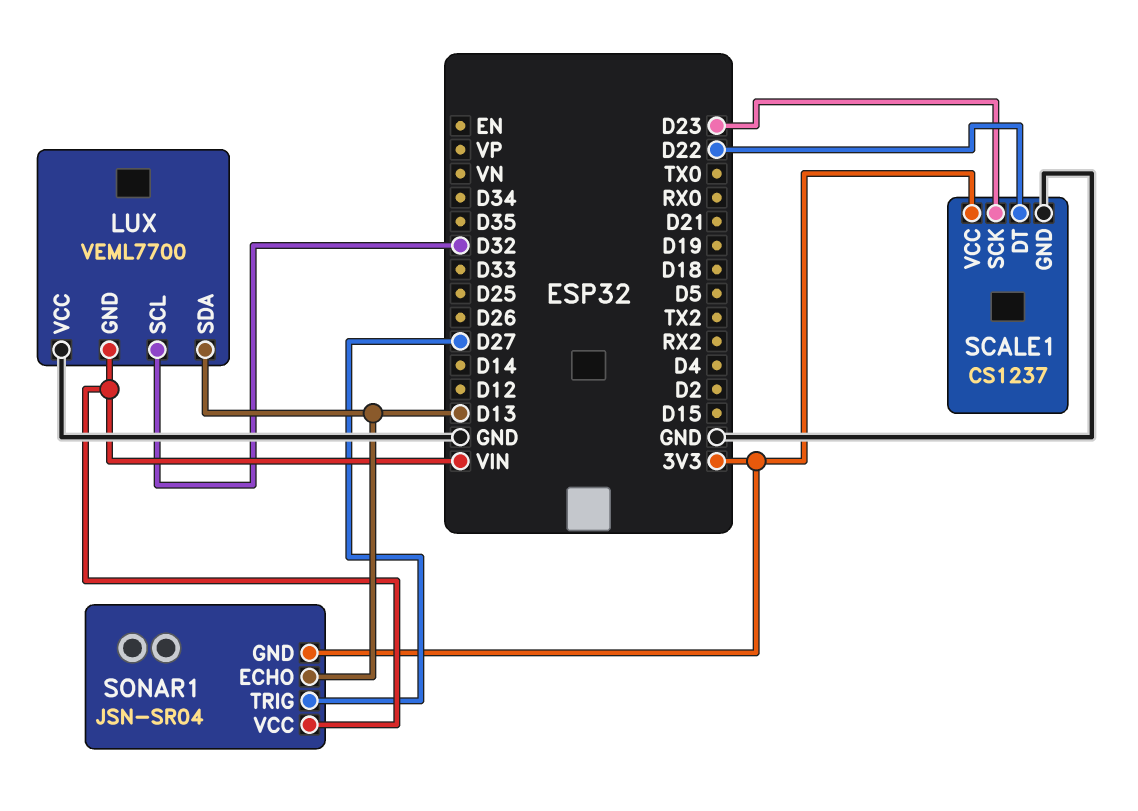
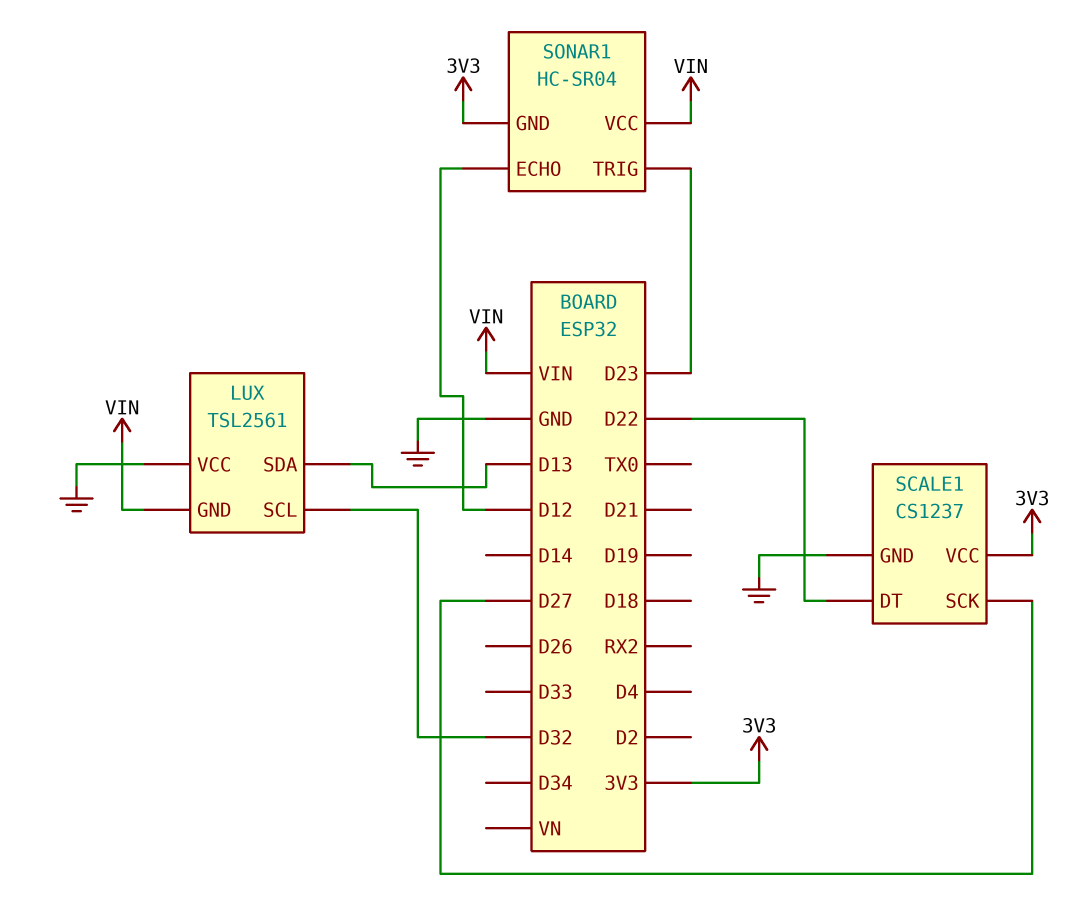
LUX: VEML7700 -> TSL2561
SCALE1 pin SCK: D23 -> D27
SONAR1: JSN-SR04 -> HC-SR04
SONAR1 pin ECHO: D13 -> D12
SONAR1 pin TRIG: D27 -> D23

